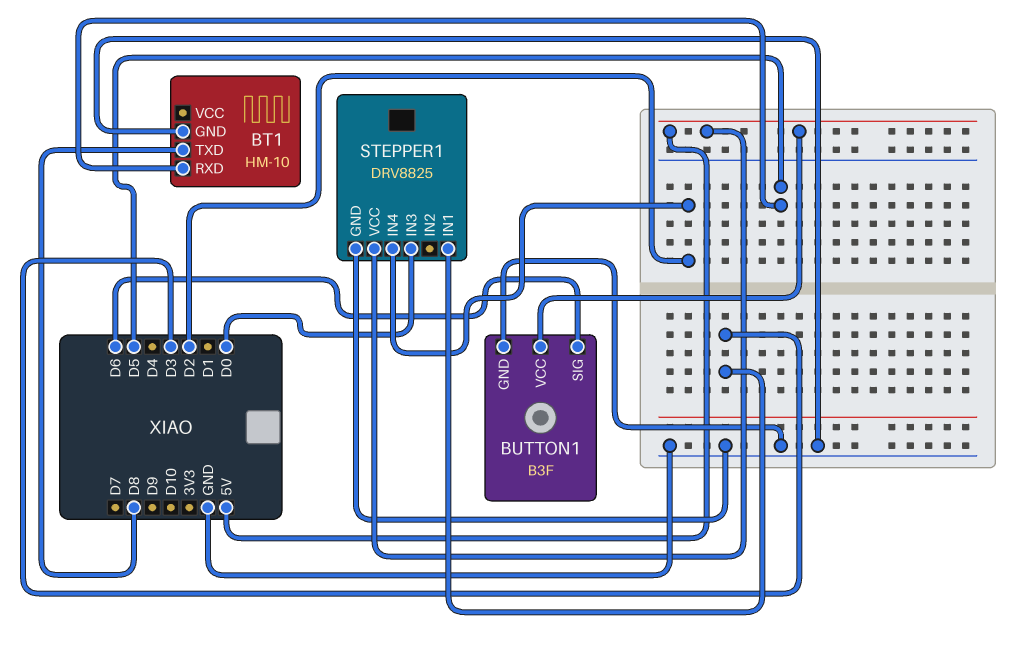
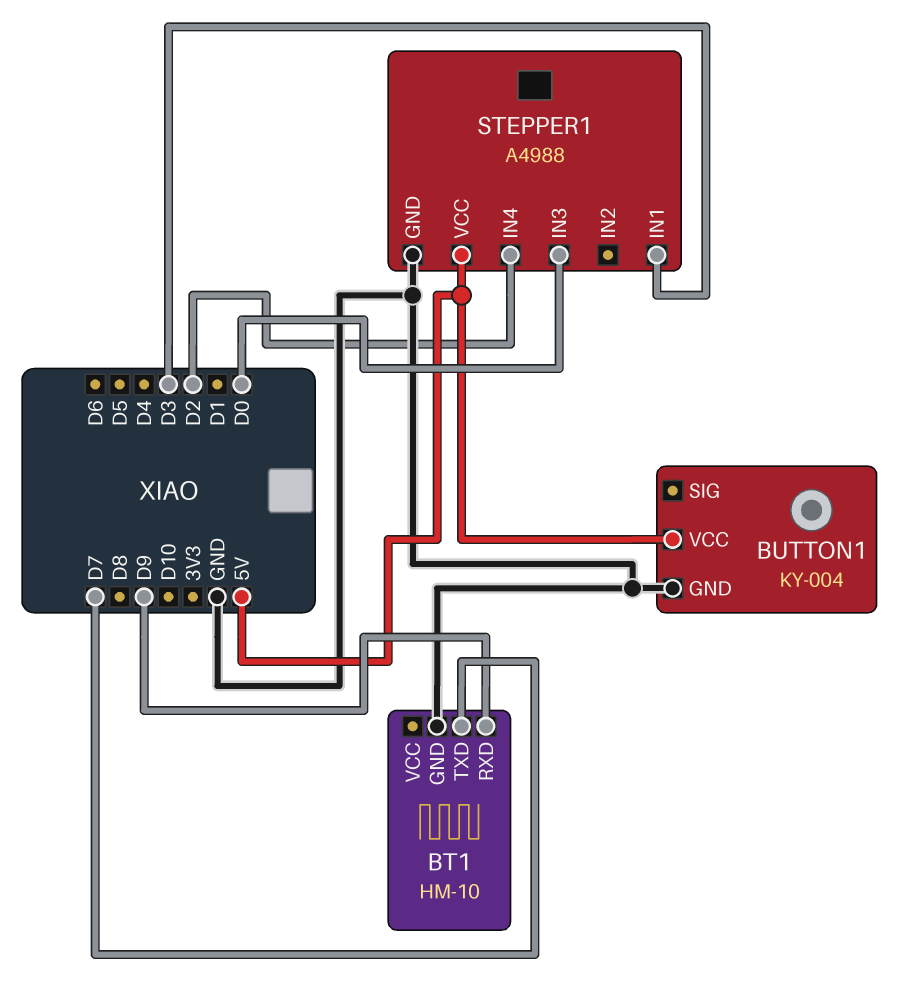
BT1 pin RXD: D5 -> D9
BT1 pin TXD: D8 -> D7
BUTTON1: B3F -> KY-004
BUTTON1 pin SIG: D6 -> none
STEPPER1: DRV8825 -> A4988

